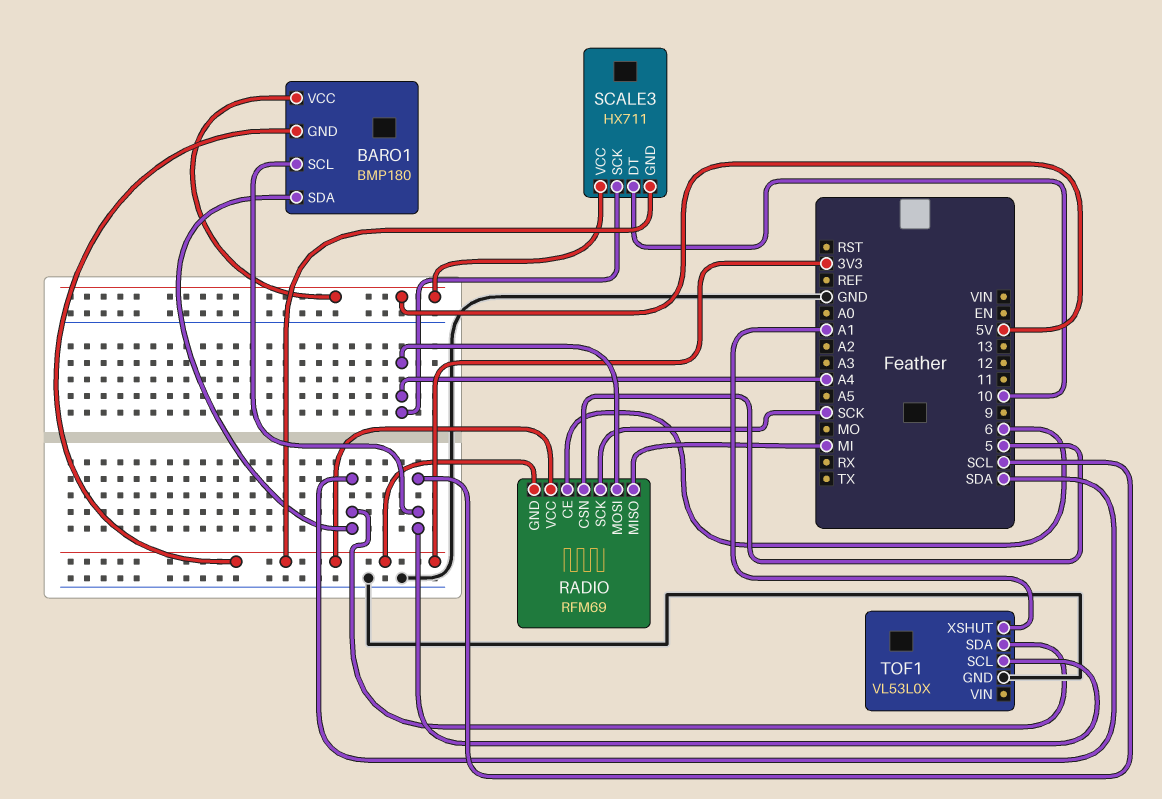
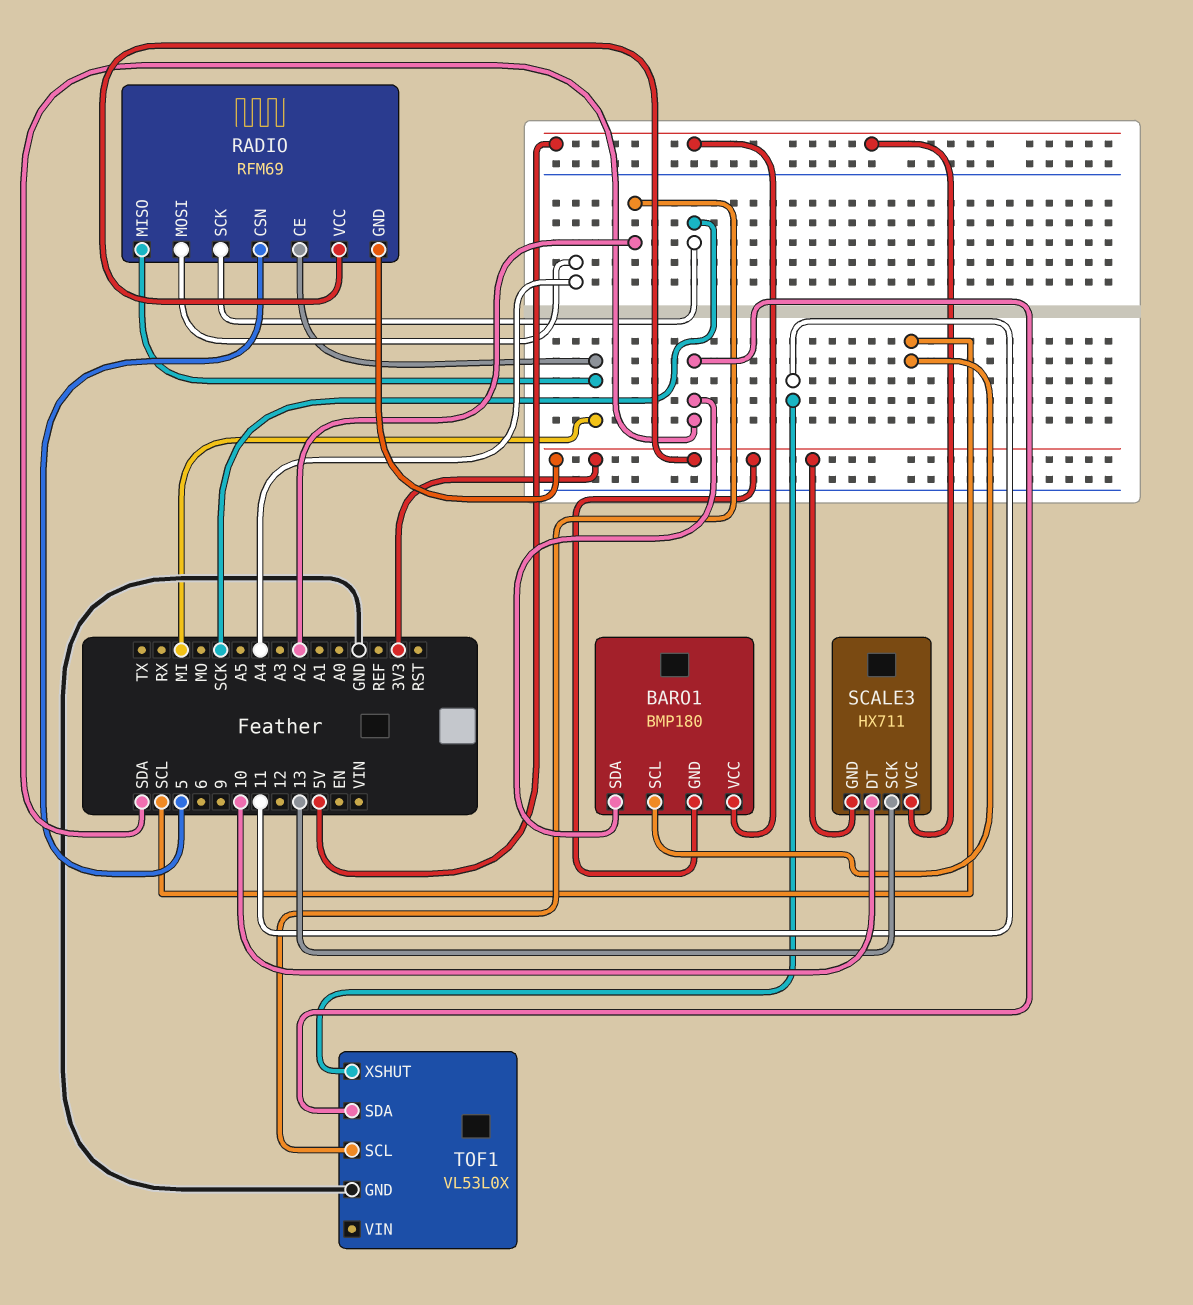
RADIO pin CE: 6 -> MI
SCALE3 pin SCK: A4 -> 13
TOF1 pin SCL: SCL -> A2
TOF1 pin XSHUT: A1 -> 11

